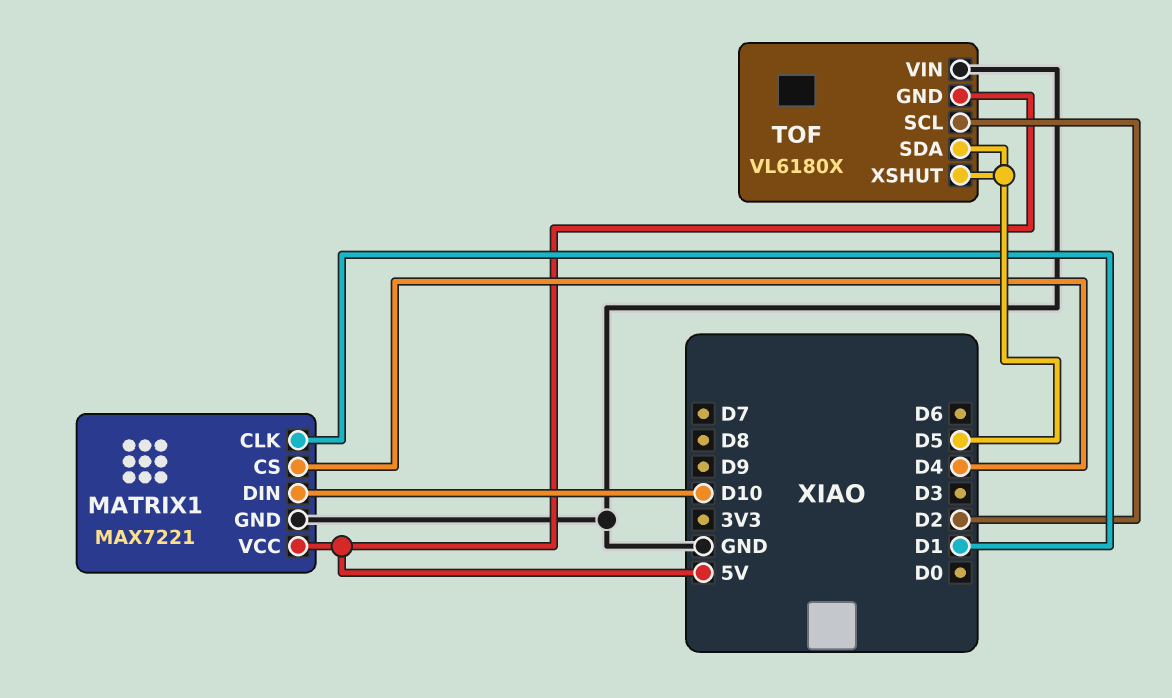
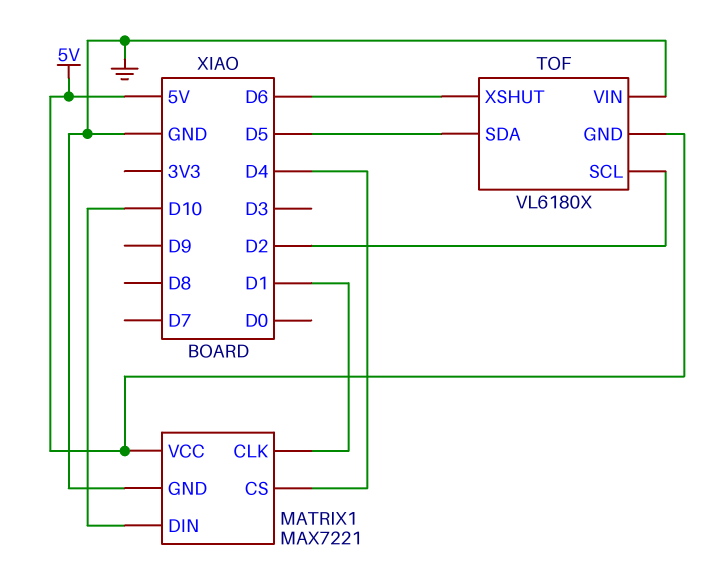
TOF pin XSHUT: D5 -> D6

